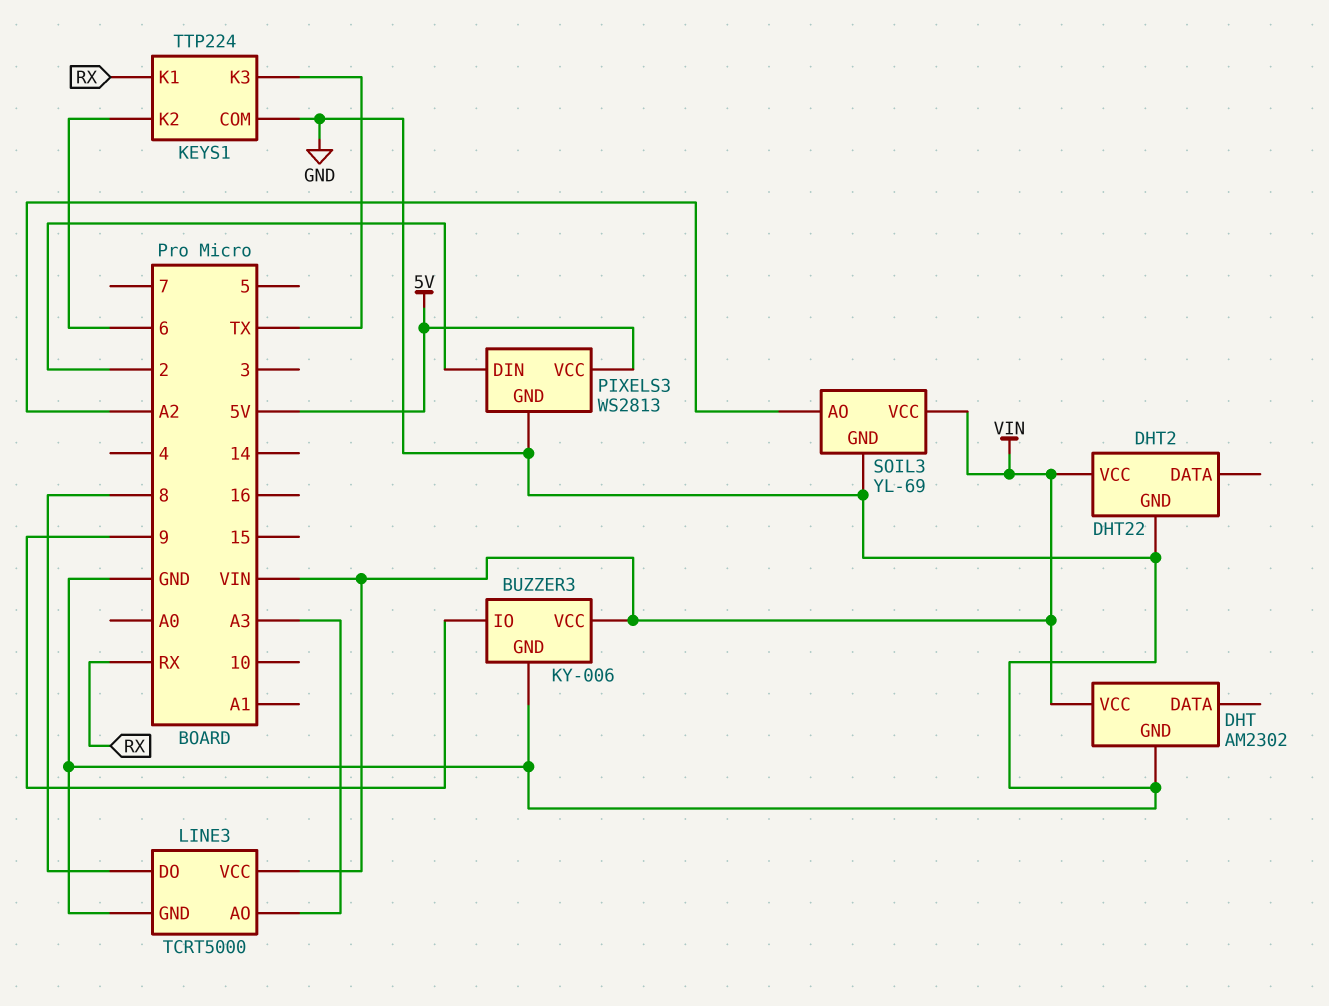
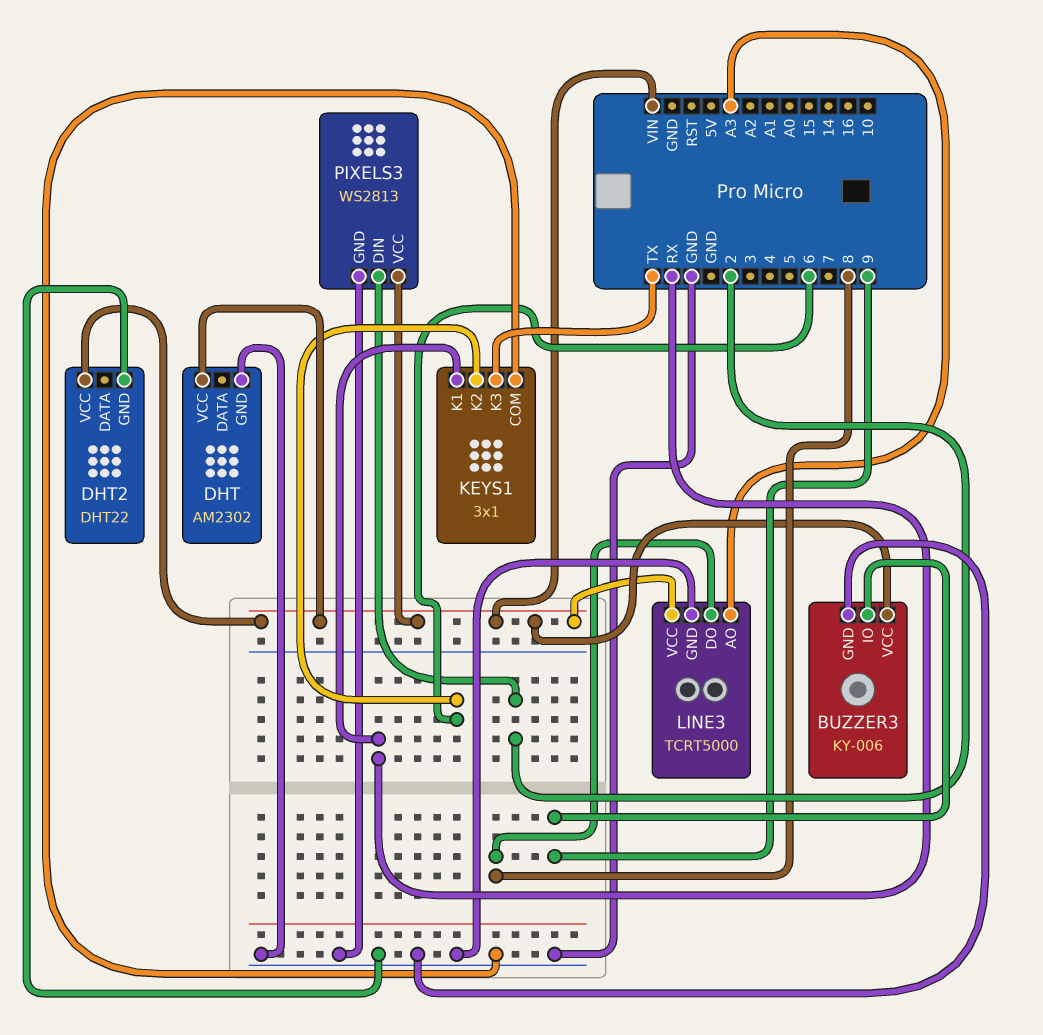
KEYS1: TTP224 -> 3x1
PIXELS3 pin VCC: 5V -> VIN
SOIL3: YL-69 -> none
SOIL3 pin AO: A2 -> none
SOIL3 pin GND: GND -> none
SOIL3 pin VCC: VIN -> none

